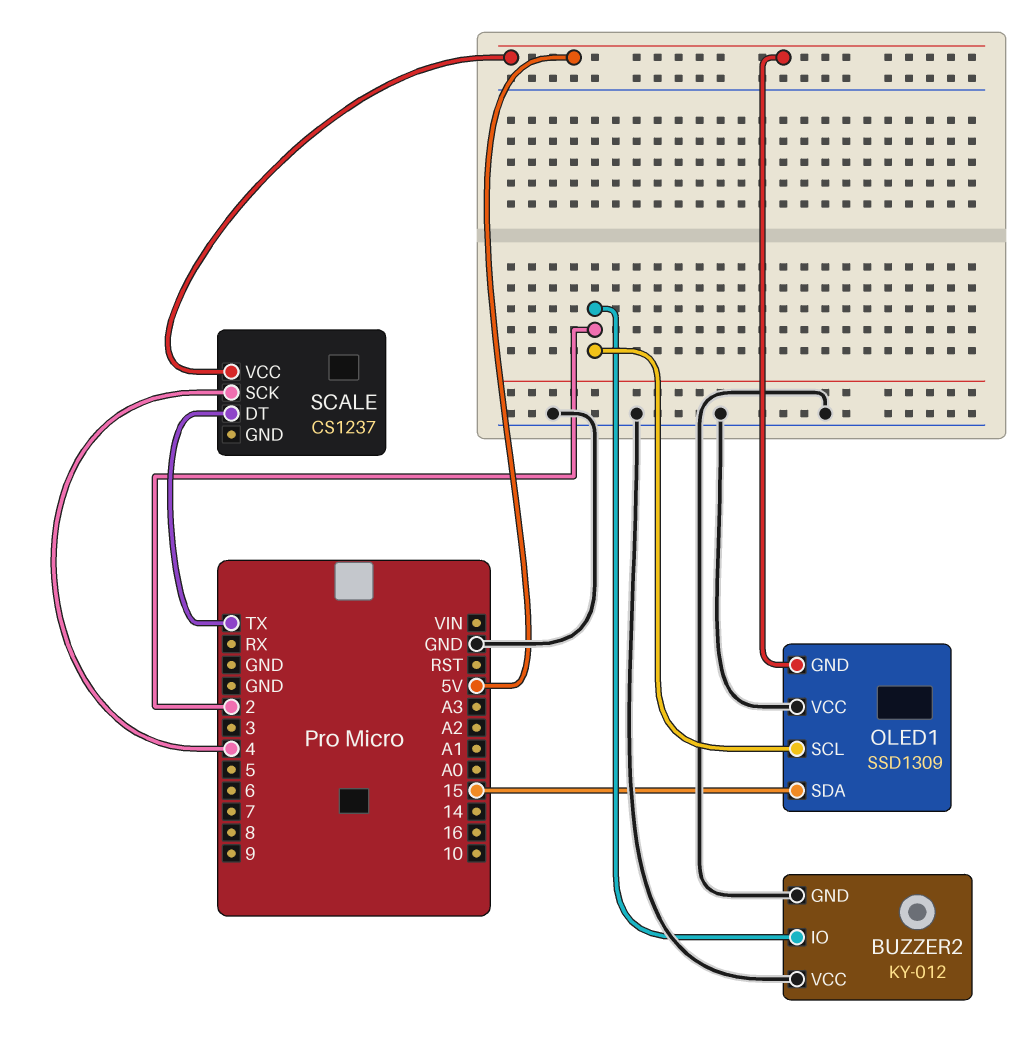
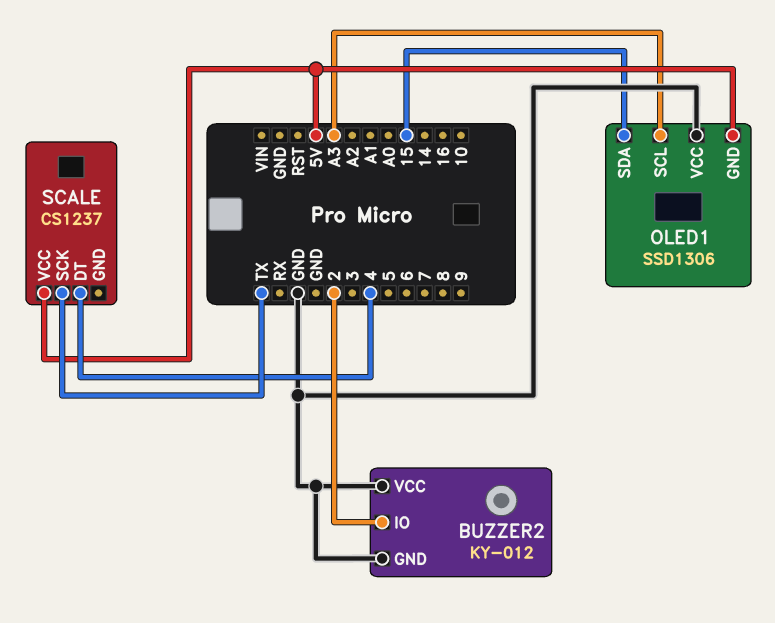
OLED1: SSD1309 -> SSD1306
OLED1 pin SCL: 2 -> A3
SCALE pin DT: TX -> 4
SCALE pin SCK: 4 -> TX

